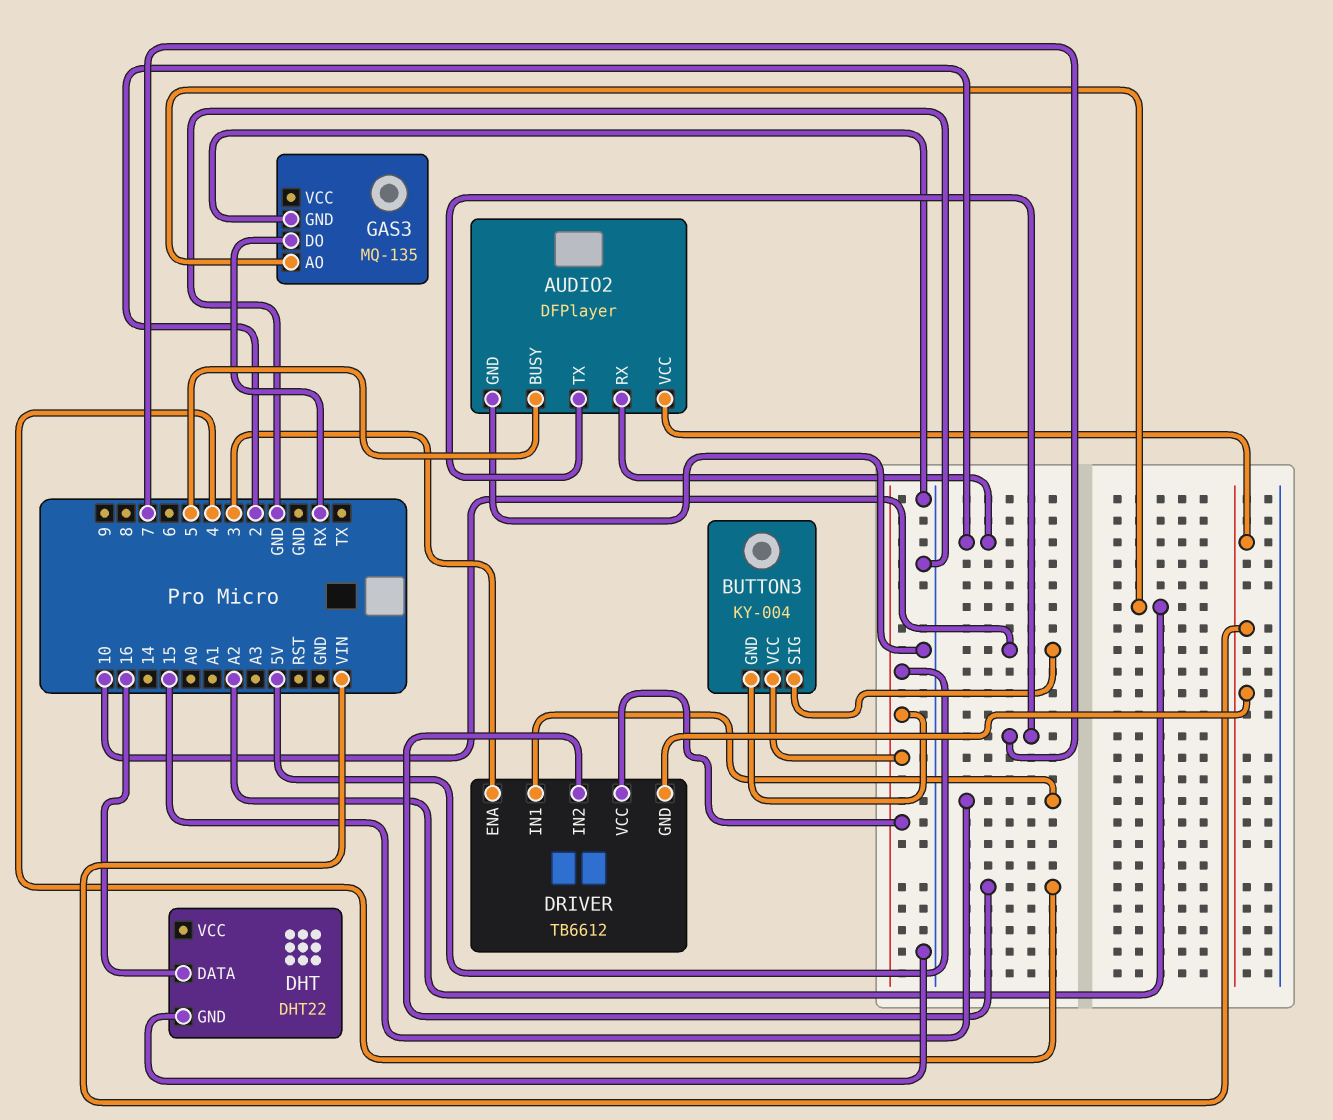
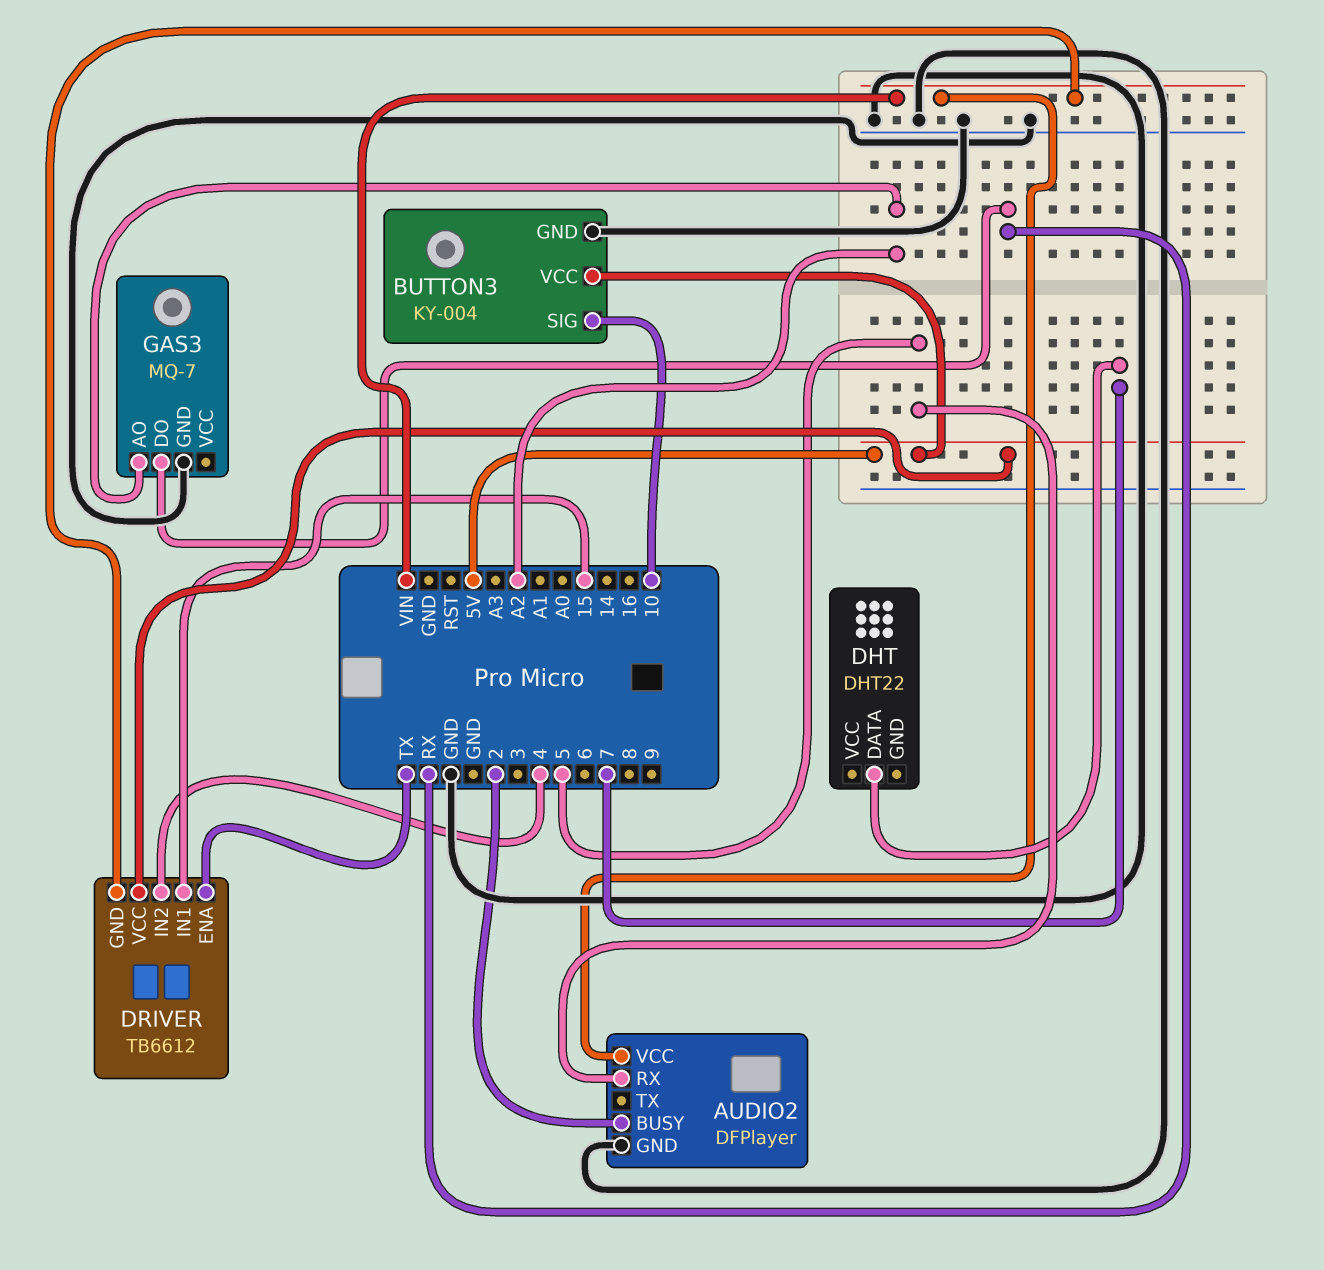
AUDIO2 pin BUSY: 5 -> 2
AUDIO2 pin RX: 2 -> 5
AUDIO2 pin TX: 7 -> none
BUTTON3 pin GND: 5V -> GND
DHT pin DATA: 16 -> 7
DHT pin GND: GND -> none
DRIVER pin ENA: 3 -> TX
GAS3: MQ-135 -> MQ-7

